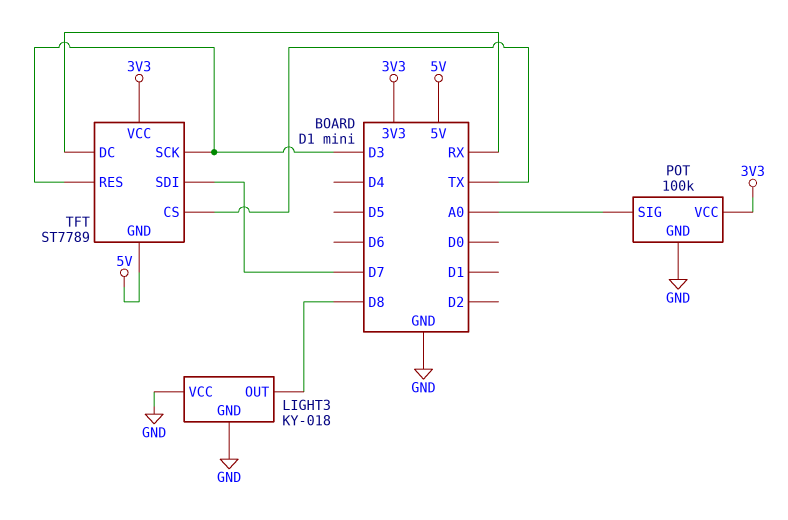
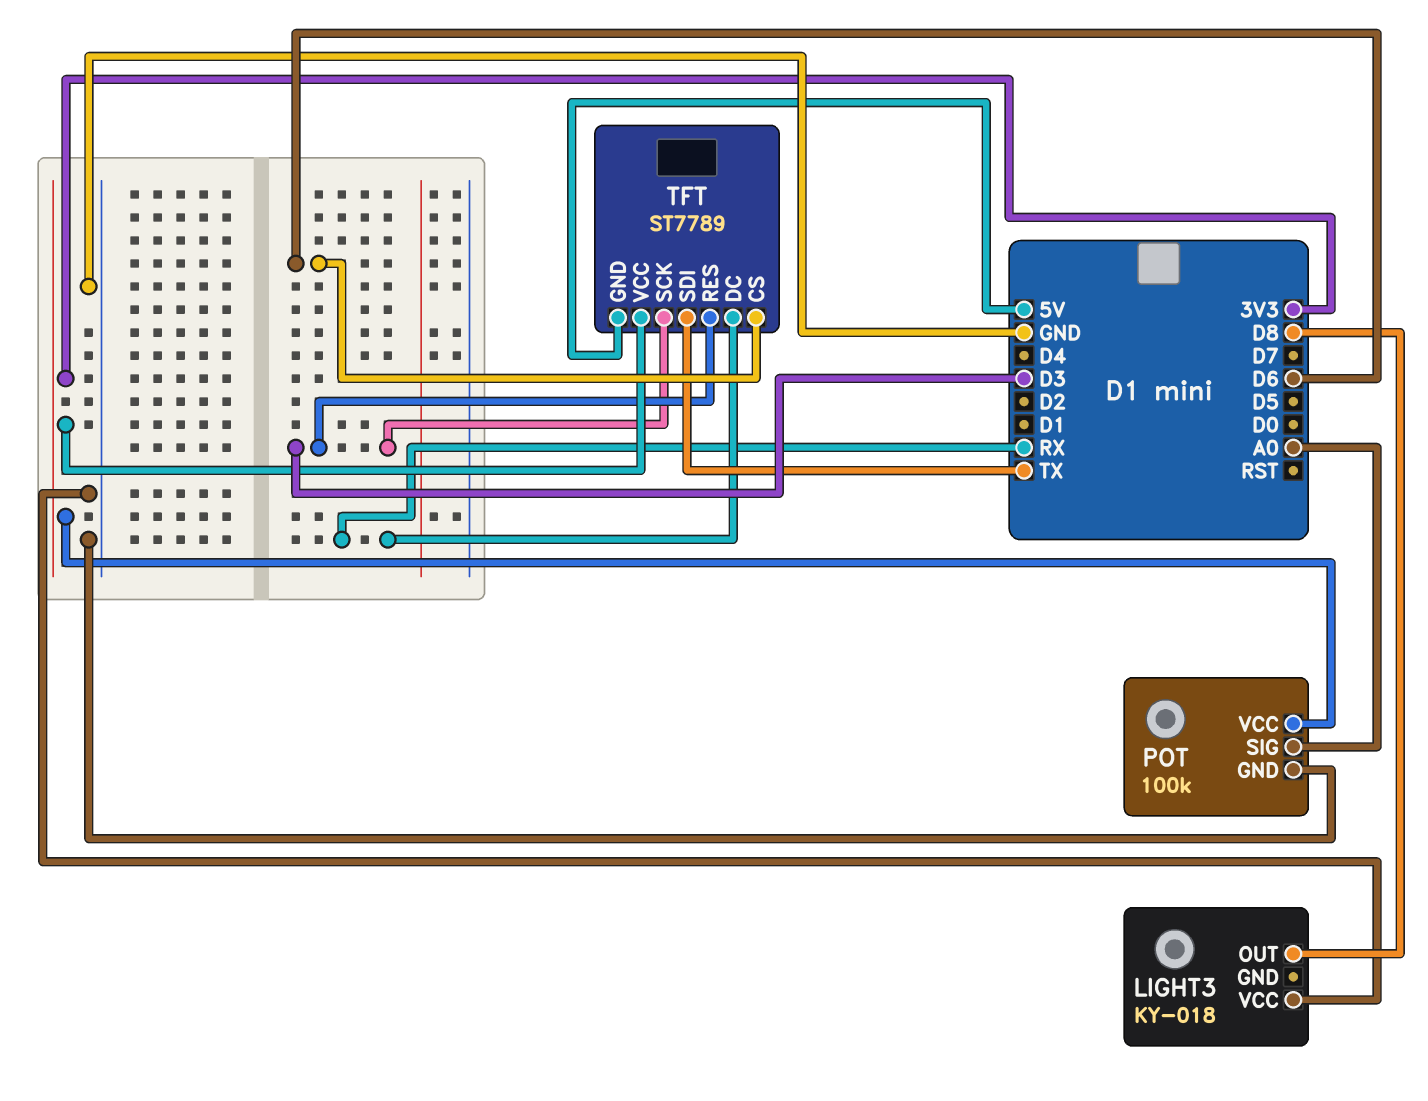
LIGHT3 pin GND: GND -> none
TFT pin CS: TX -> D6
TFT pin SDI: D7 -> TX

